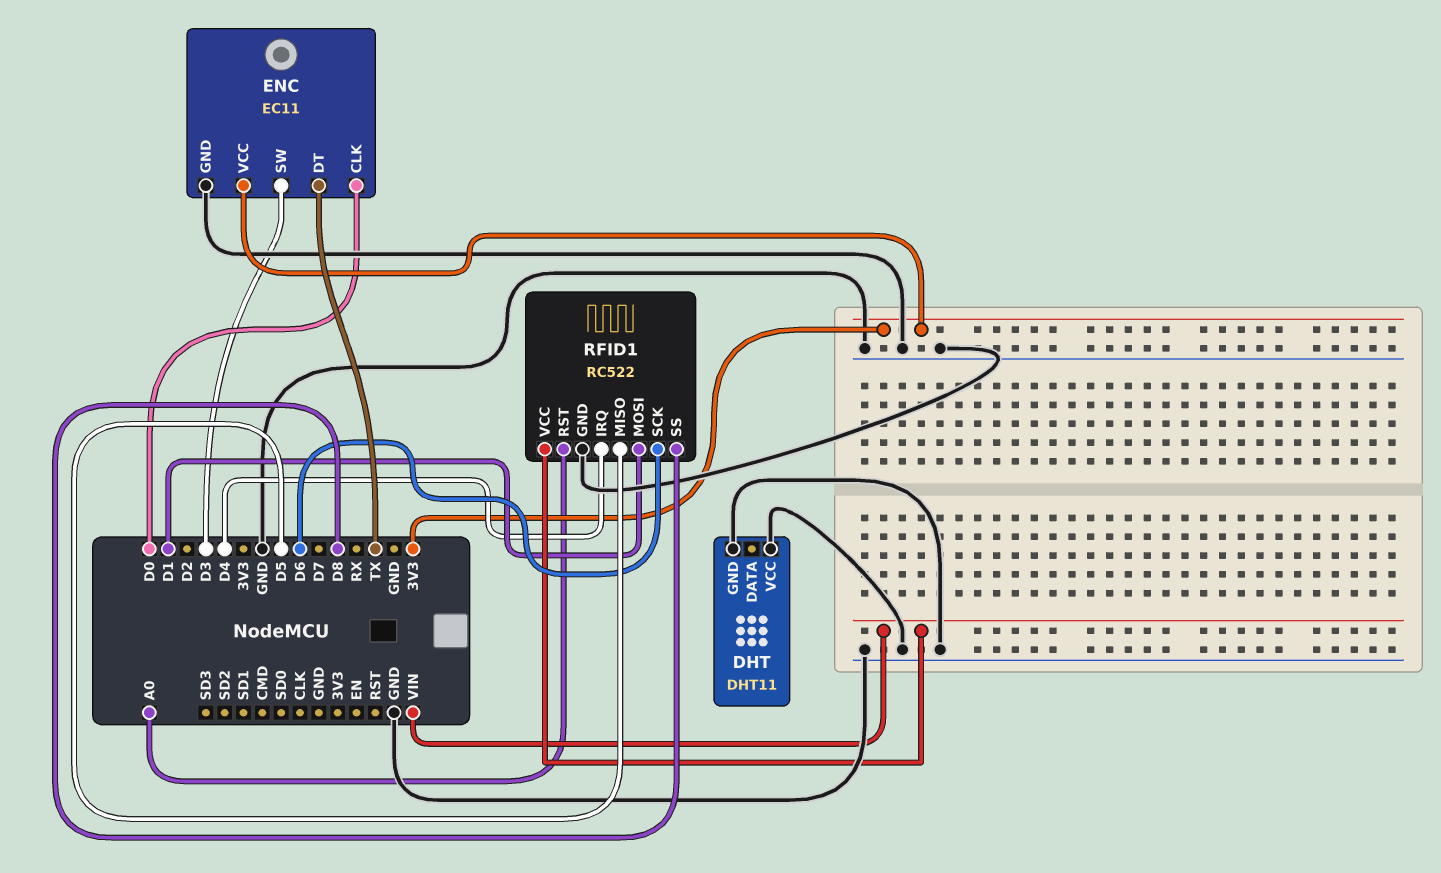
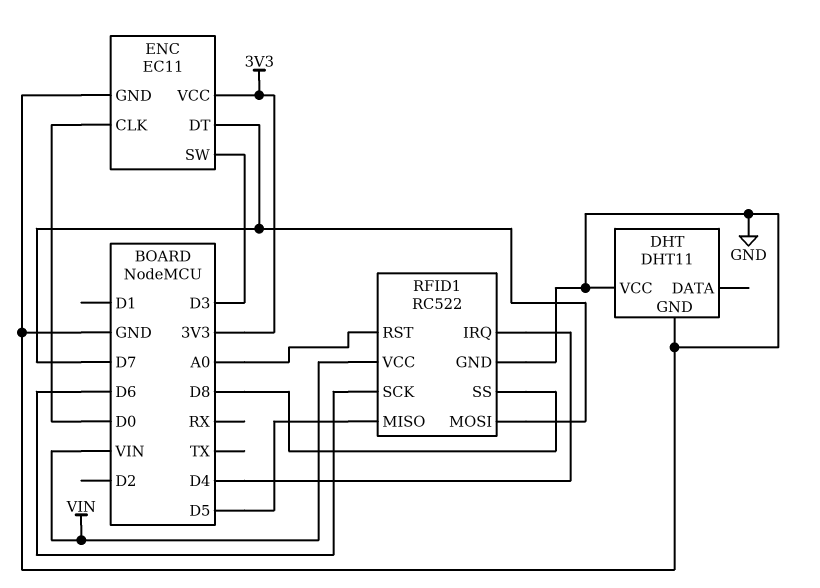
ENC pin DT: TX -> D7
RFID1 pin MOSI: D1 -> D7

